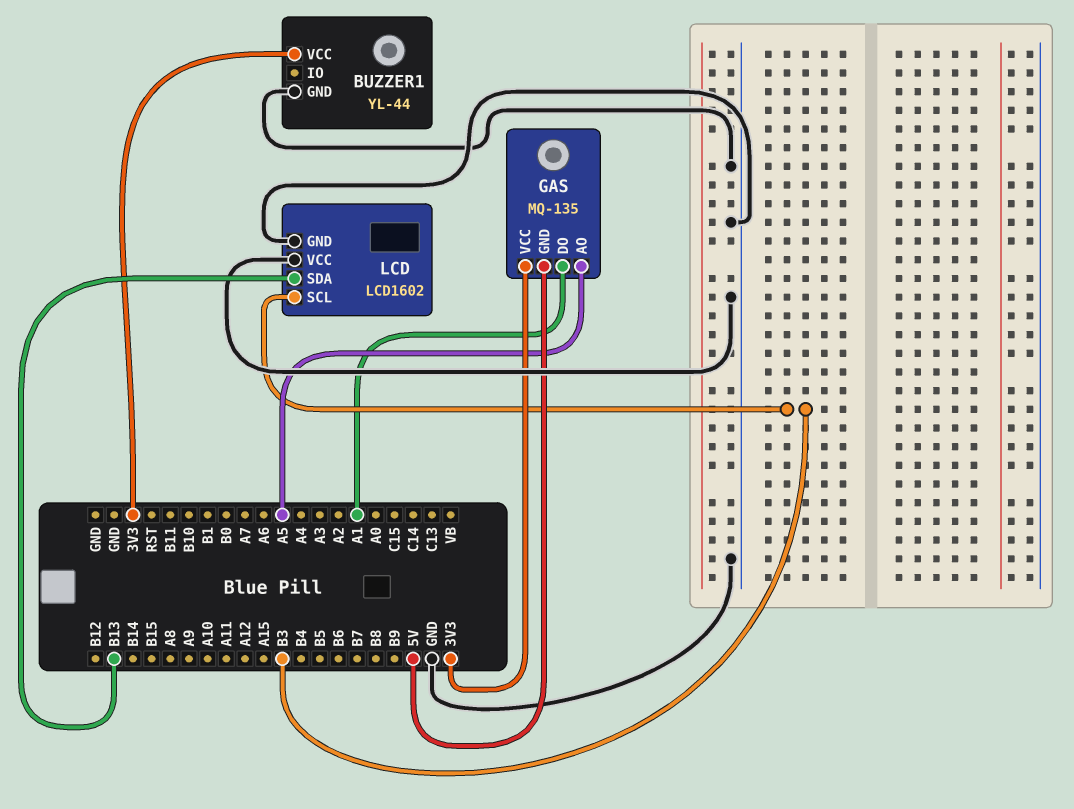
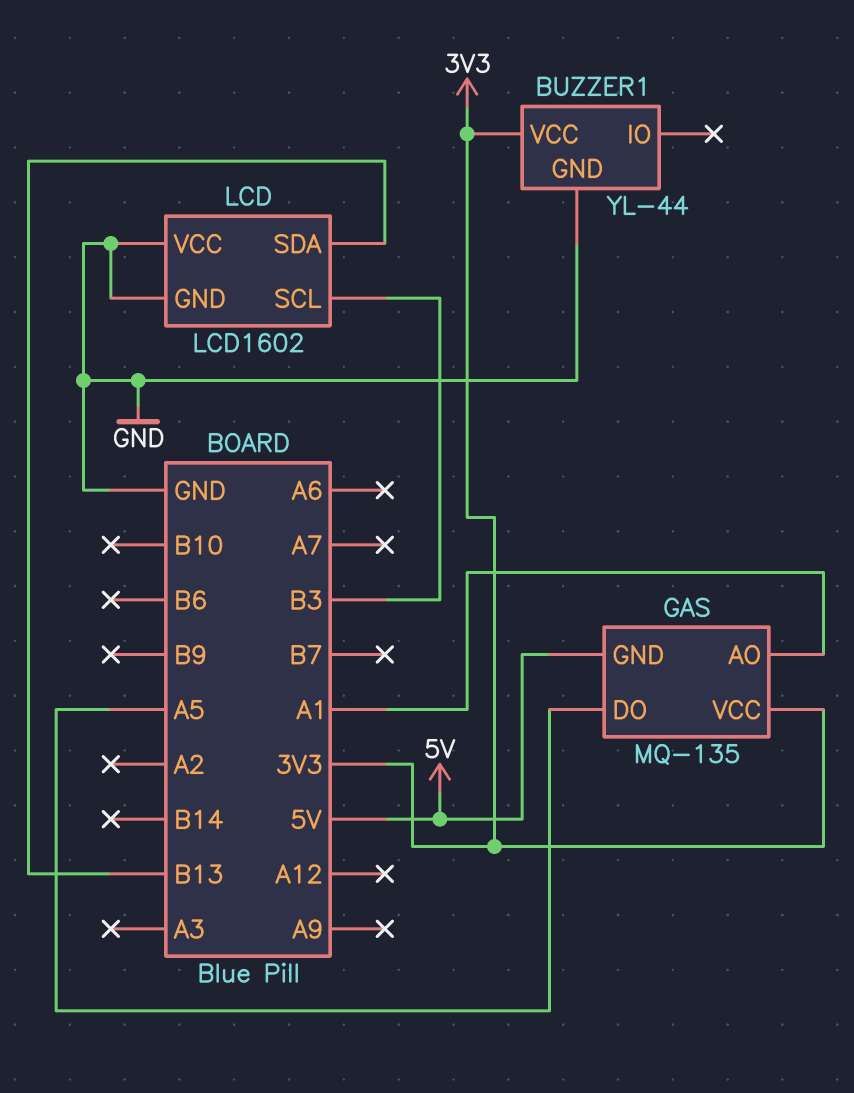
GAS pin AO: A5 -> A1
GAS pin DO: A1 -> A5

